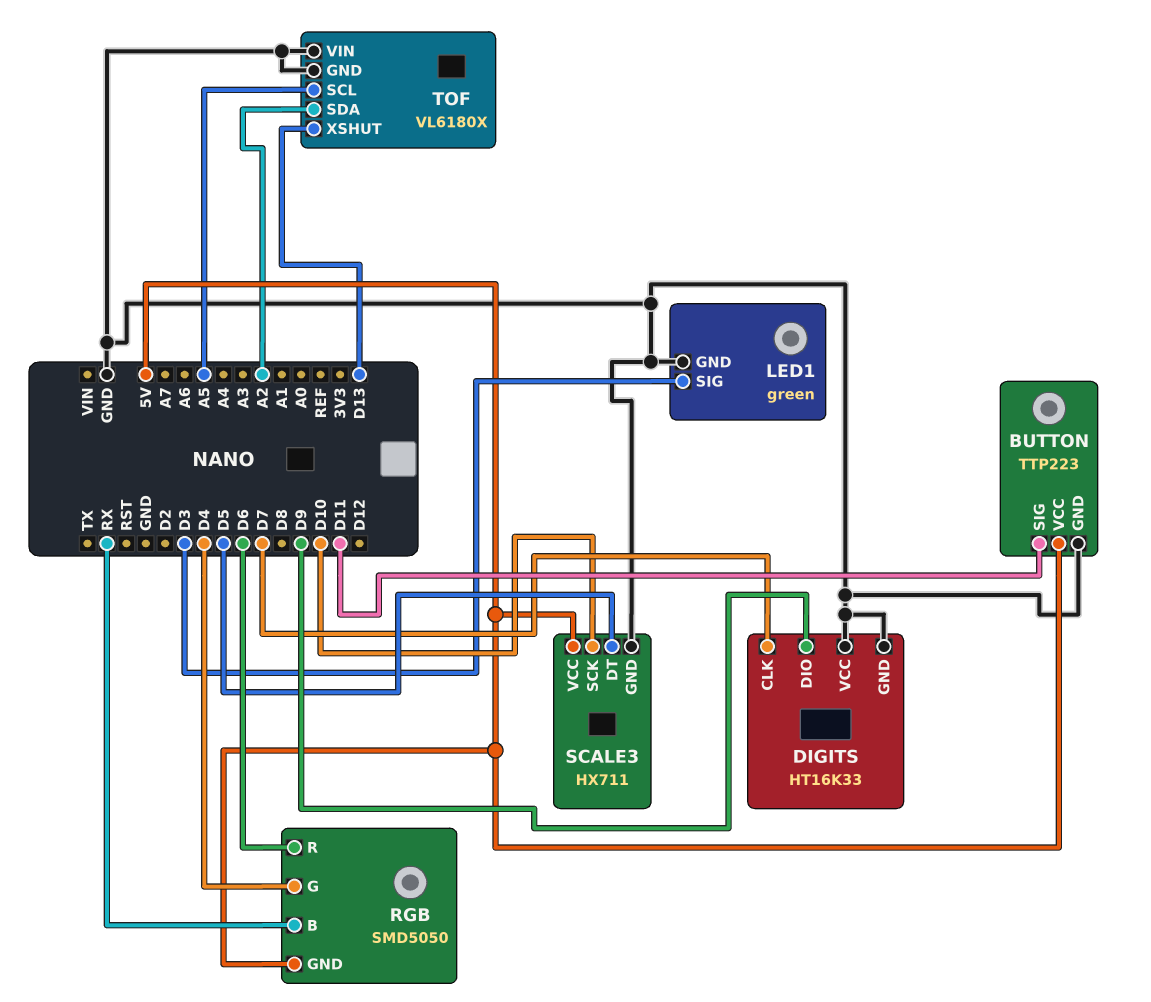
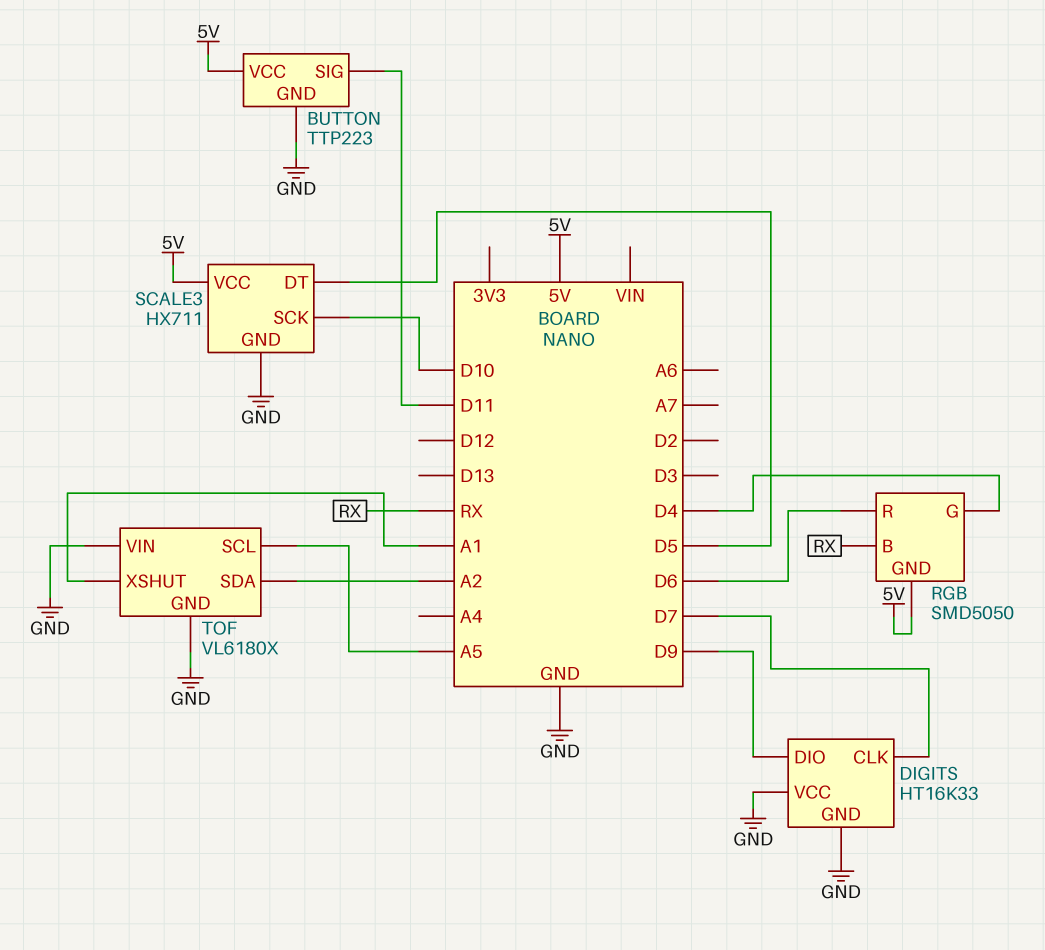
LED1: green -> none
LED1 pin GND: GND -> none
LED1 pin SIG: D3 -> none
TOF pin XSHUT: D13 -> A1

